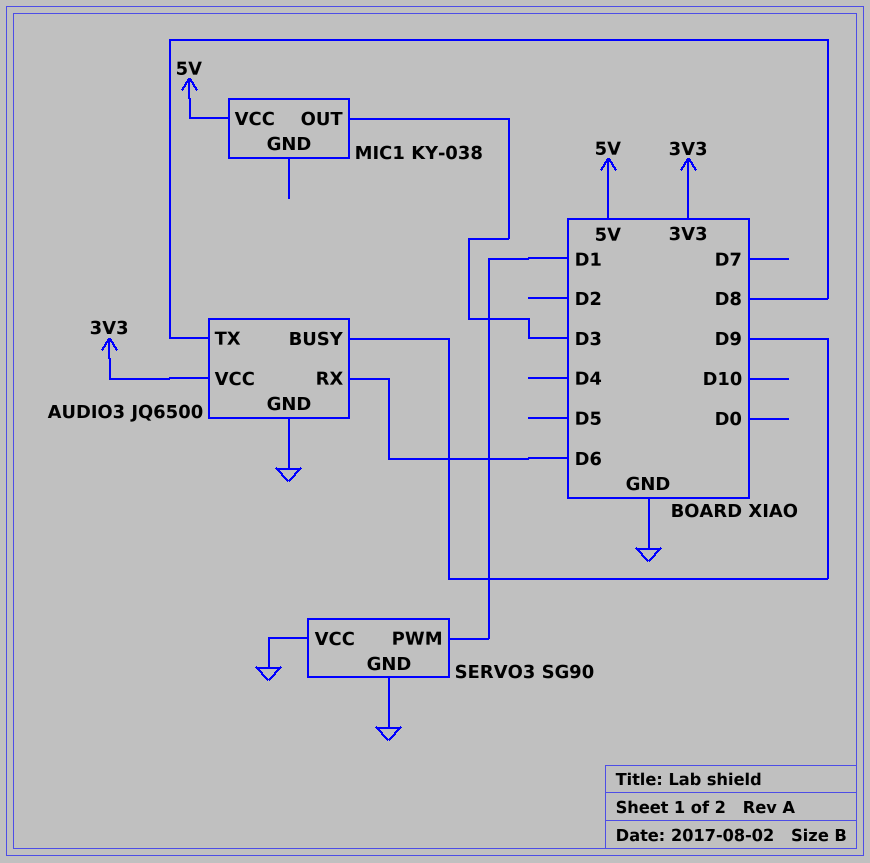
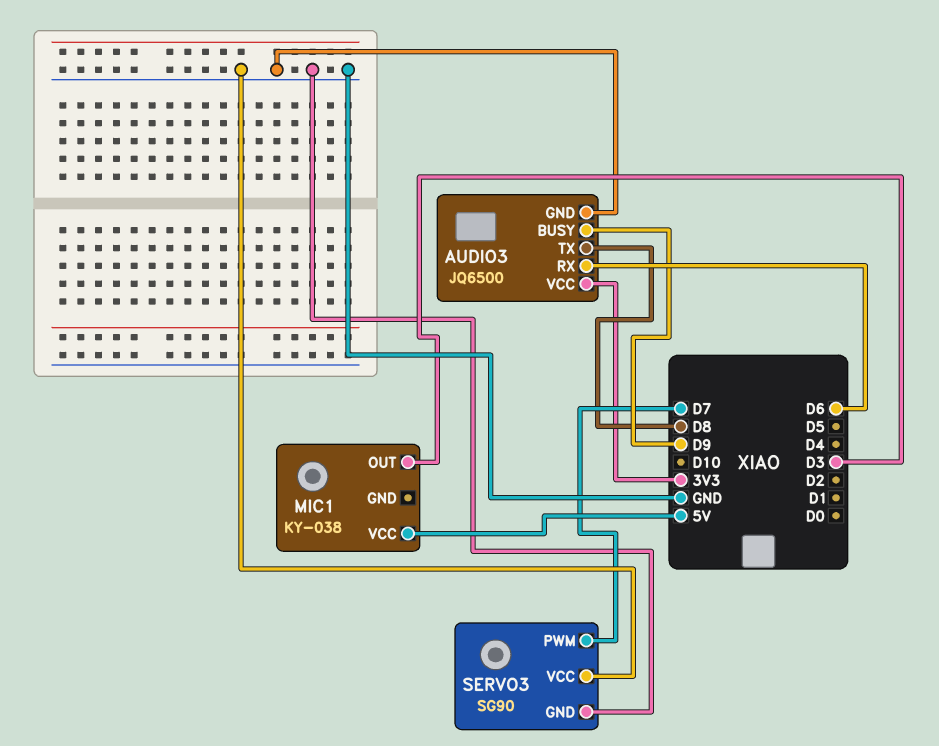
SERVO3 pin PWM: D1 -> D7

